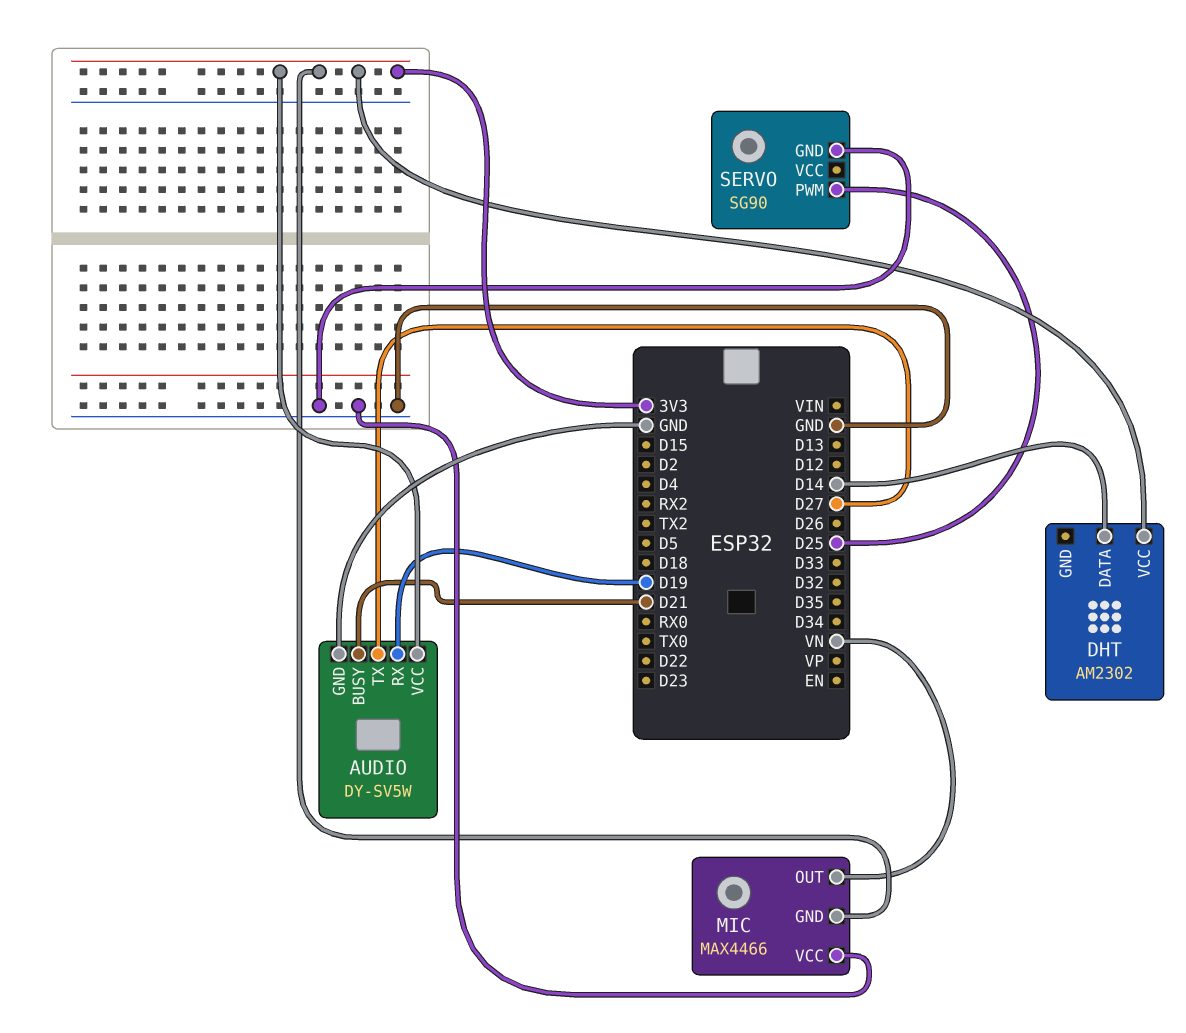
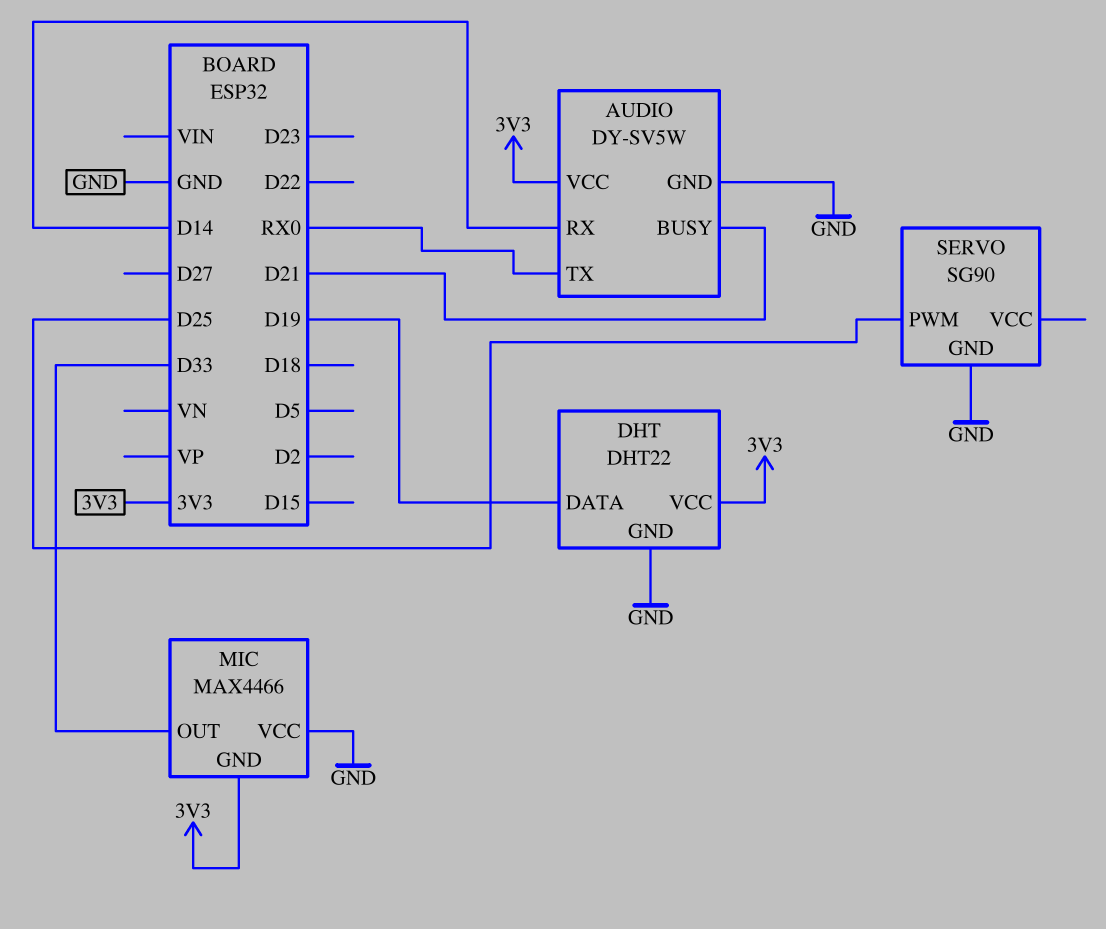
AUDIO pin RX: D19 -> D14
AUDIO pin TX: D27 -> RX0
DHT: AM2302 -> DHT22
DHT pin DATA: D14 -> D19
DHT pin GND: none -> GND
MIC pin OUT: VN -> D33

